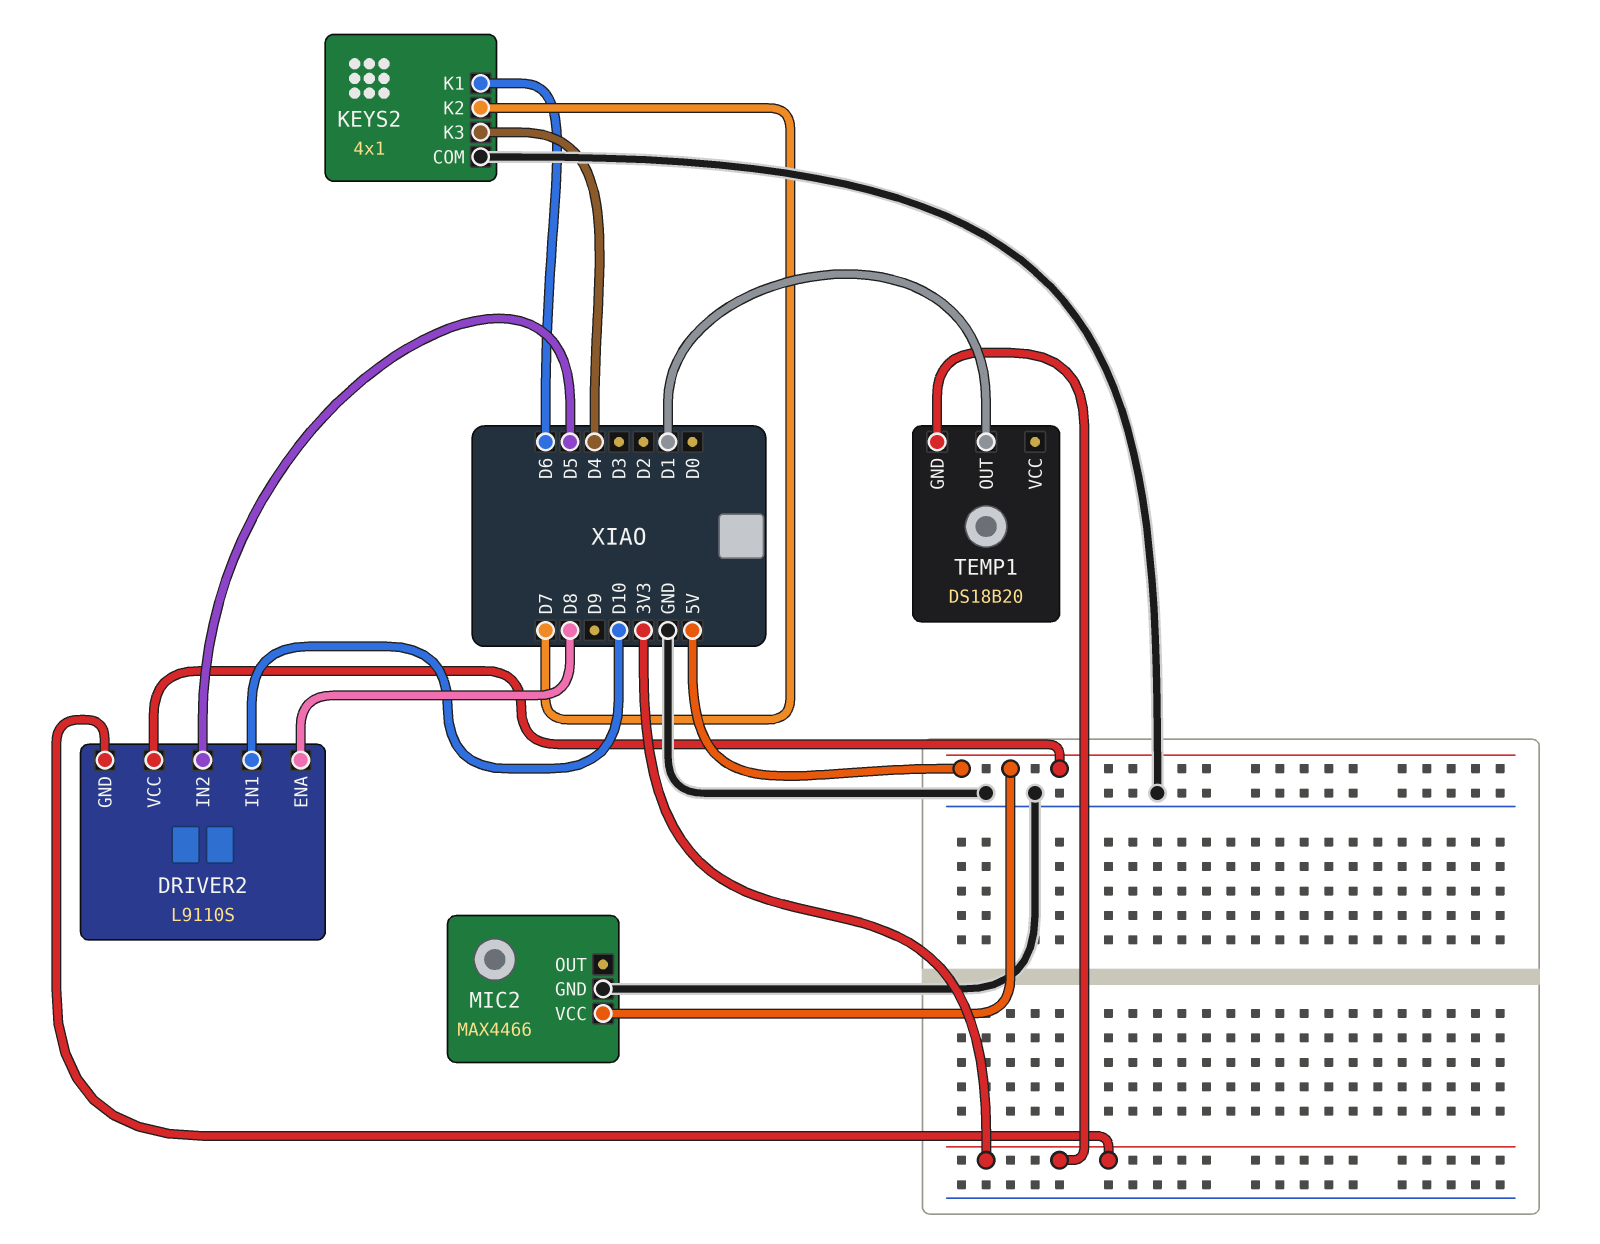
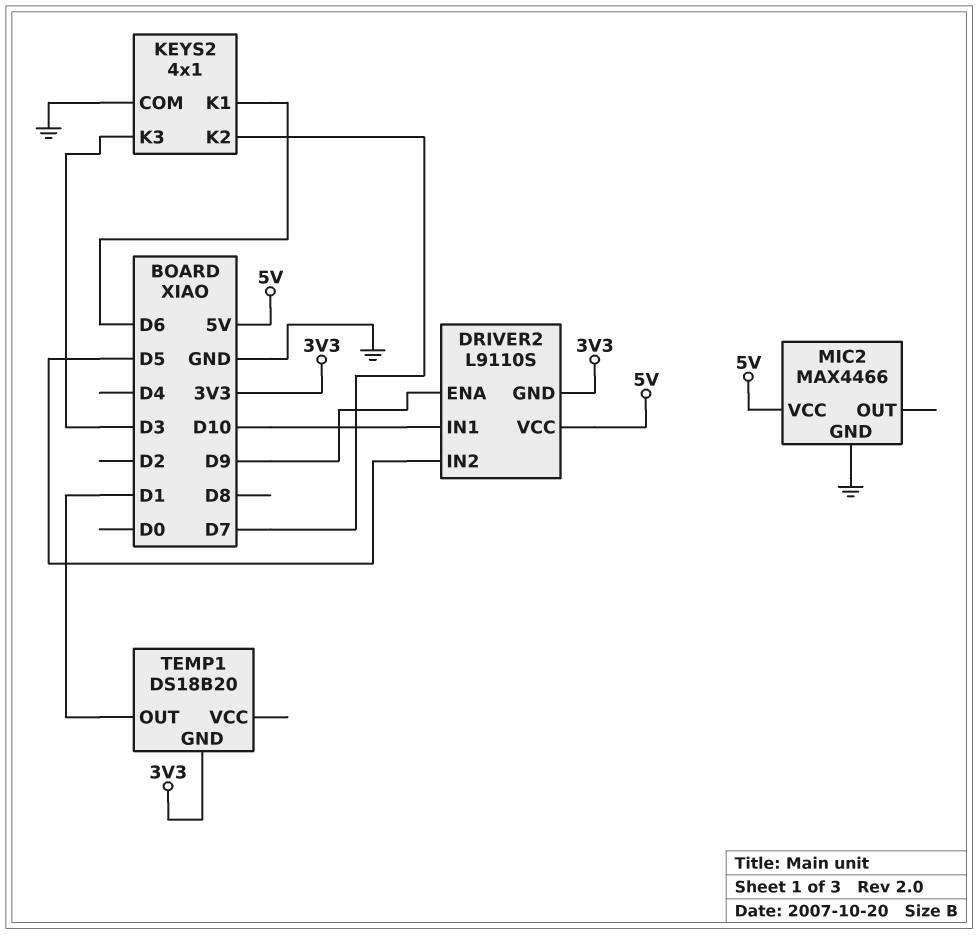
DRIVER2 pin ENA: D8 -> D9
KEYS2 pin K3: D4 -> D3

